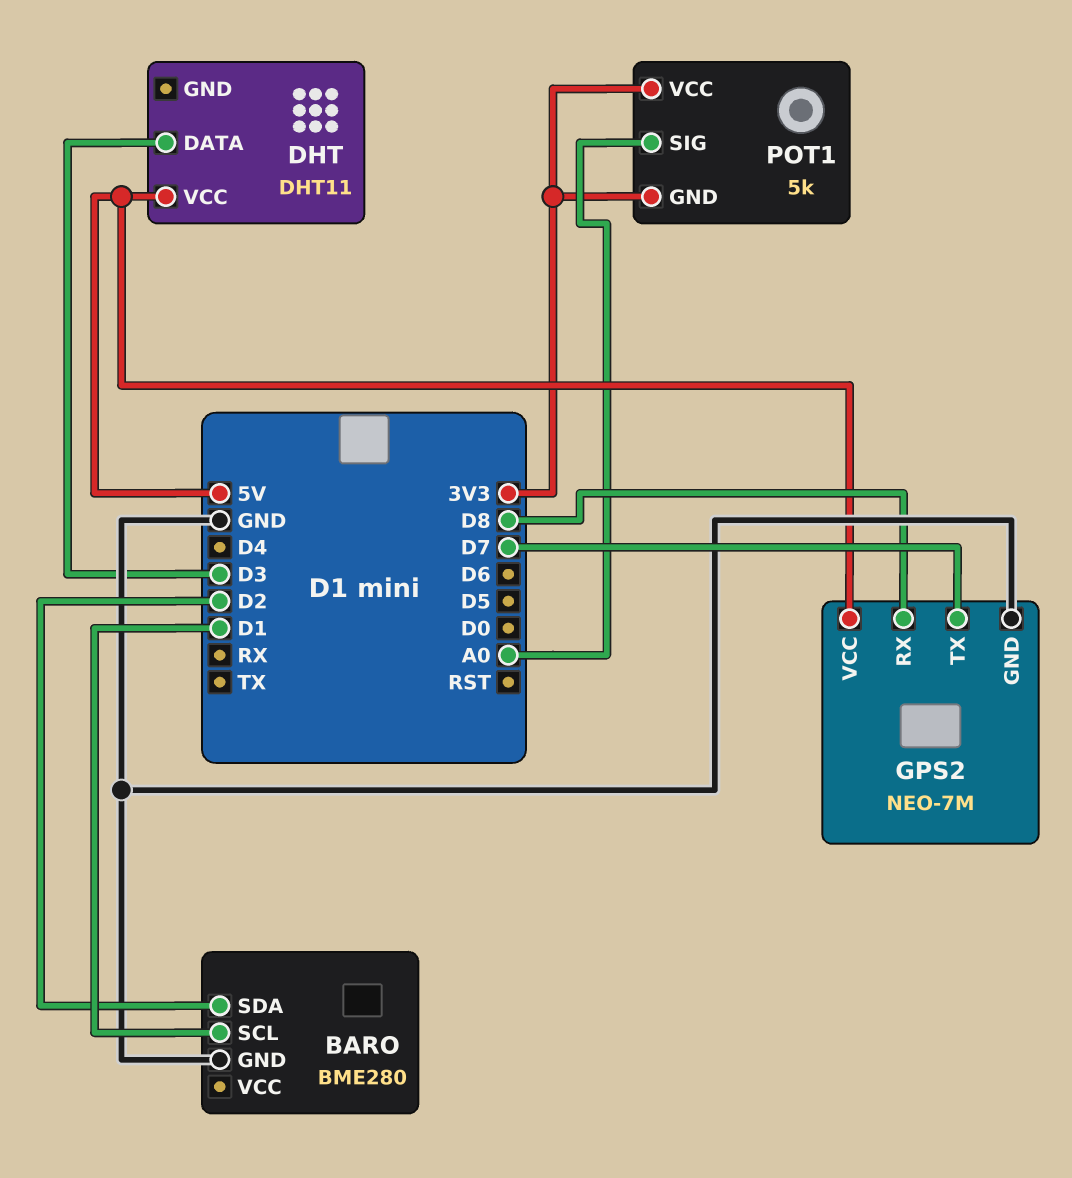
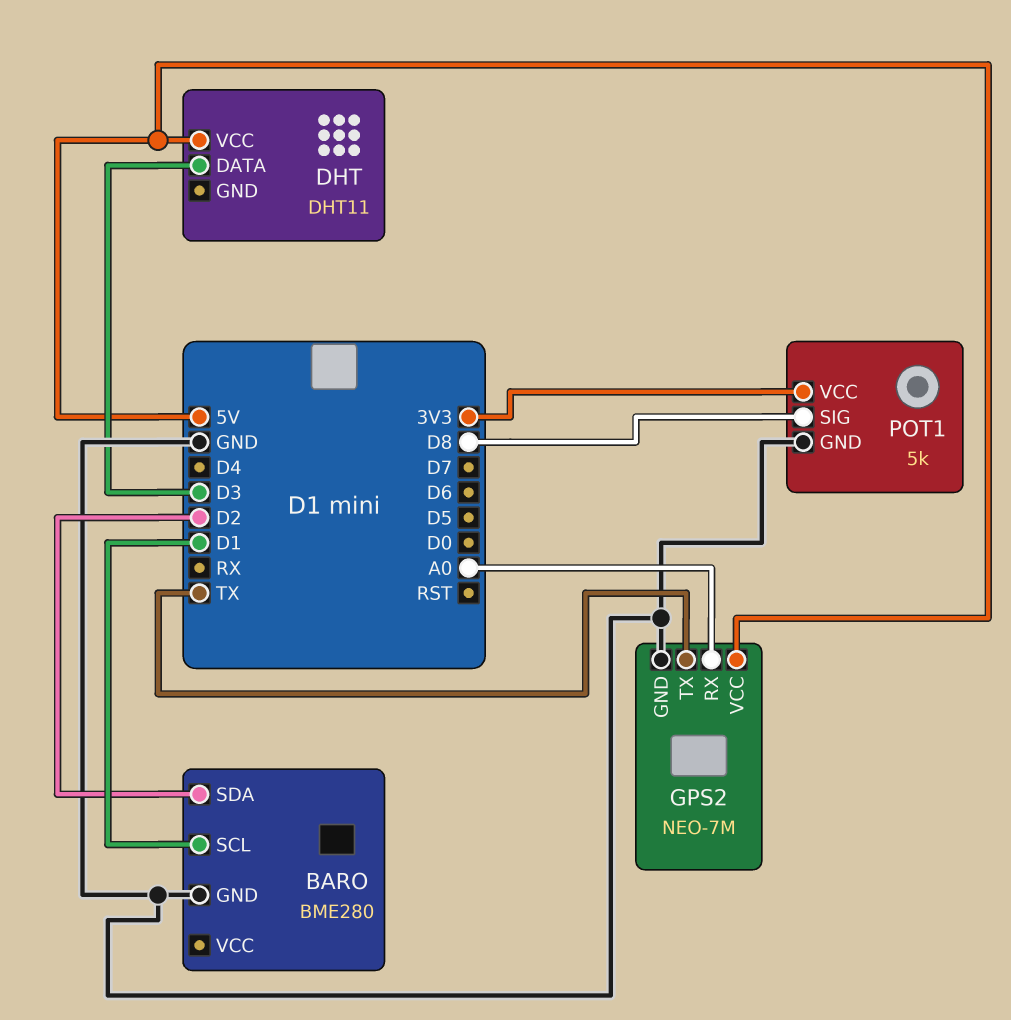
GPS2 pin RX: D8 -> A0
GPS2 pin TX: D7 -> TX
POT1 pin GND: 3V3 -> GND
POT1 pin SIG: A0 -> D8

